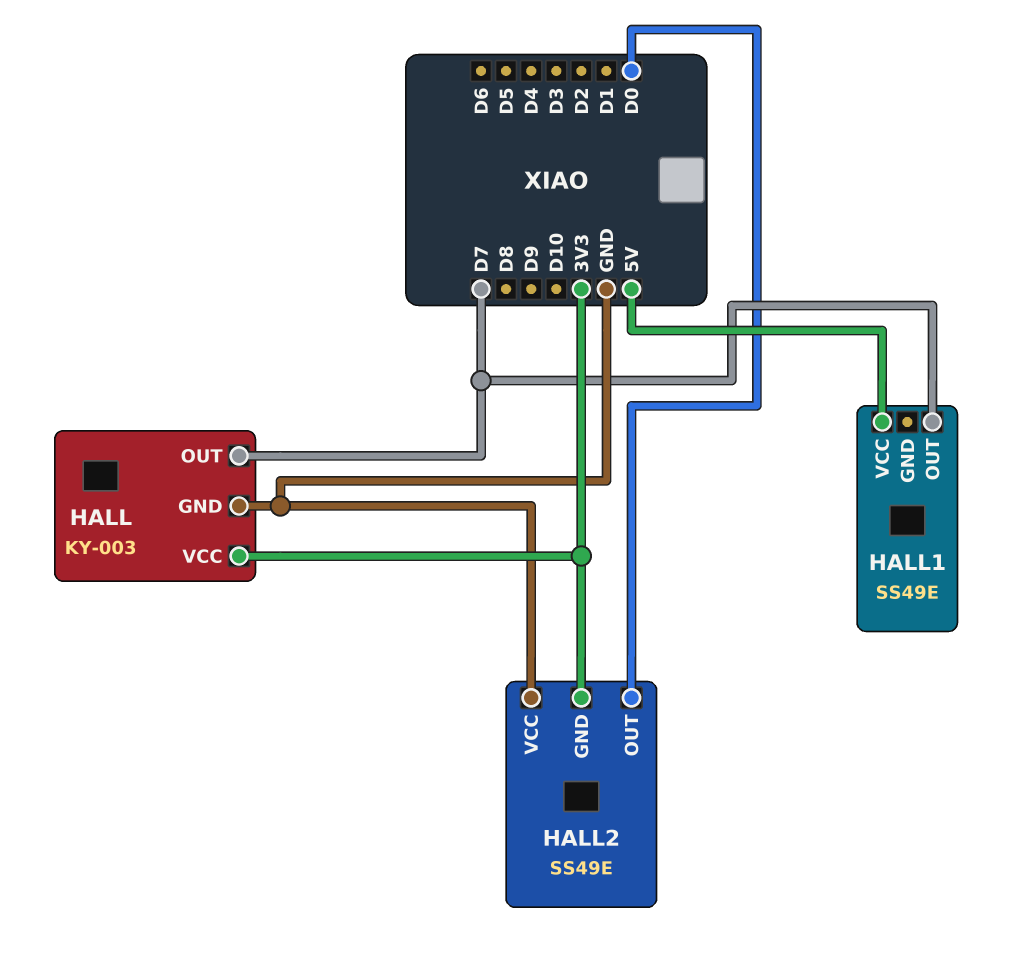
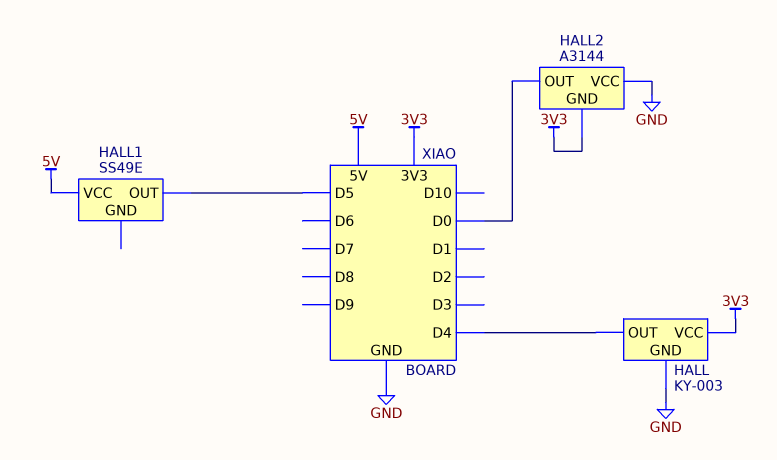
HALL pin OUT: D7 -> D4
HALL1 pin OUT: D7 -> D5
HALL2: SS49E -> A3144

